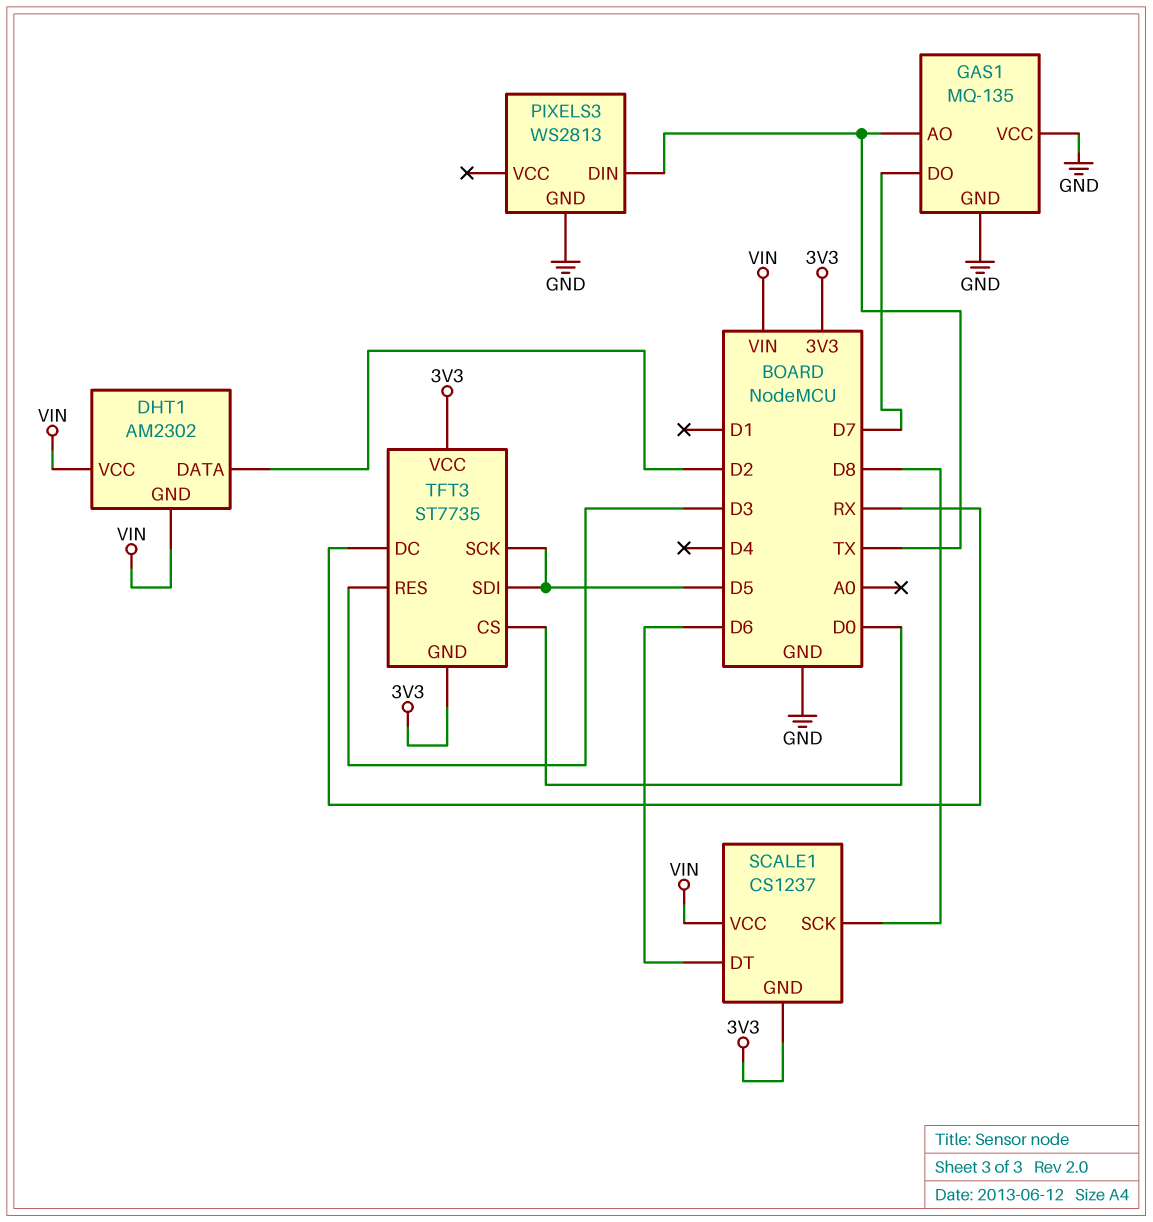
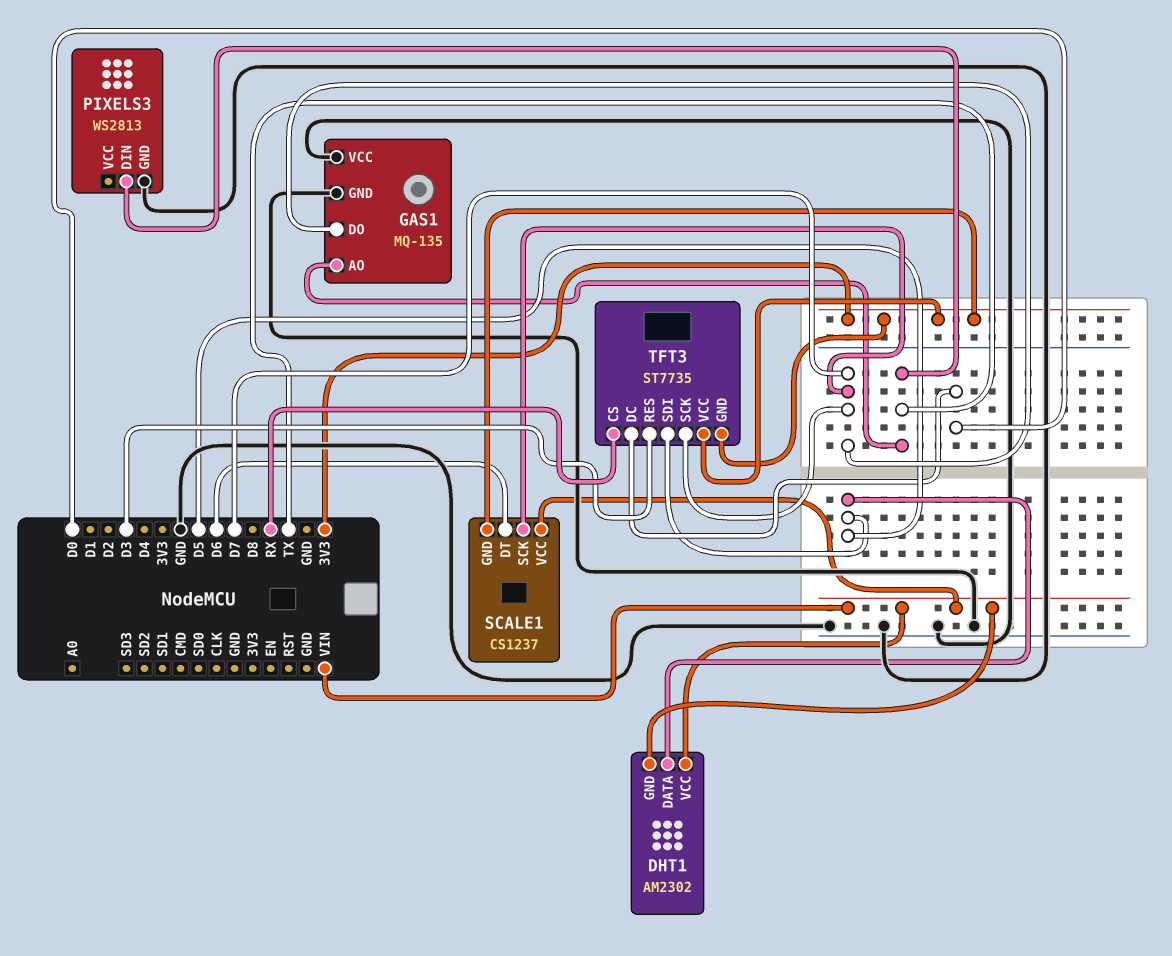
DHT1 pin DATA: D2 -> D5
SCALE1 pin SCK: D8 -> D7
TFT3 pin CS: D0 -> RX
TFT3 pin DC: RX -> D0
TFT3 pin SCK: D5 -> D7

